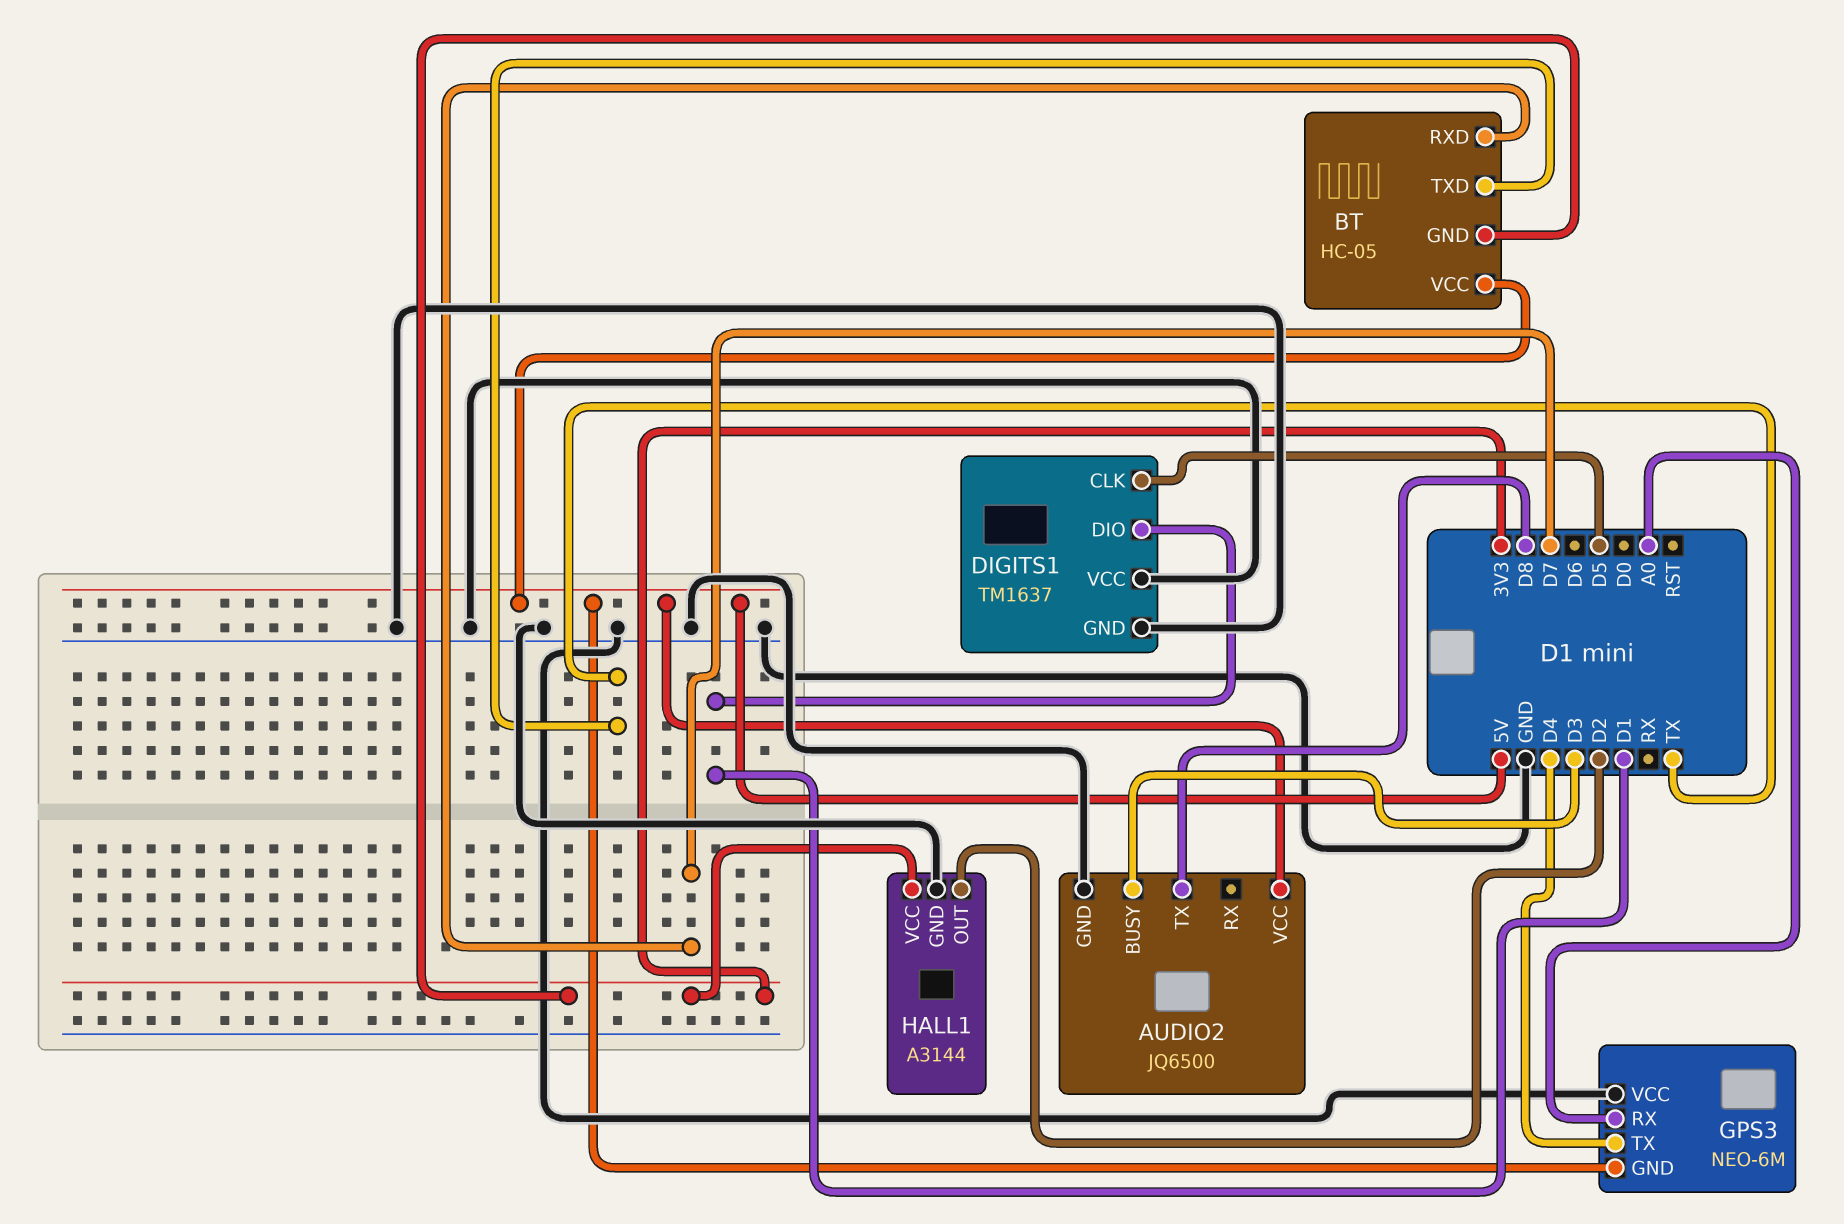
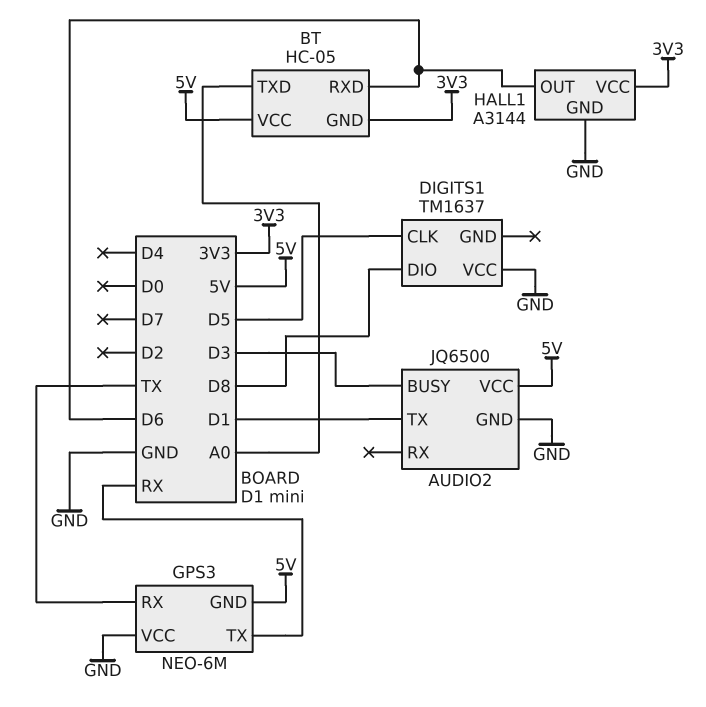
AUDIO2 pin TX: D8 -> D1
BT pin RXD: D7 -> D6
BT pin TXD: TX -> A0
DIGITS1 pin DIO: D1 -> D8
DIGITS1 pin GND: GND -> none
GPS3 pin RX: A0 -> TX
GPS3 pin TX: D4 -> RX
HALL1 pin OUT: D2 -> D6

